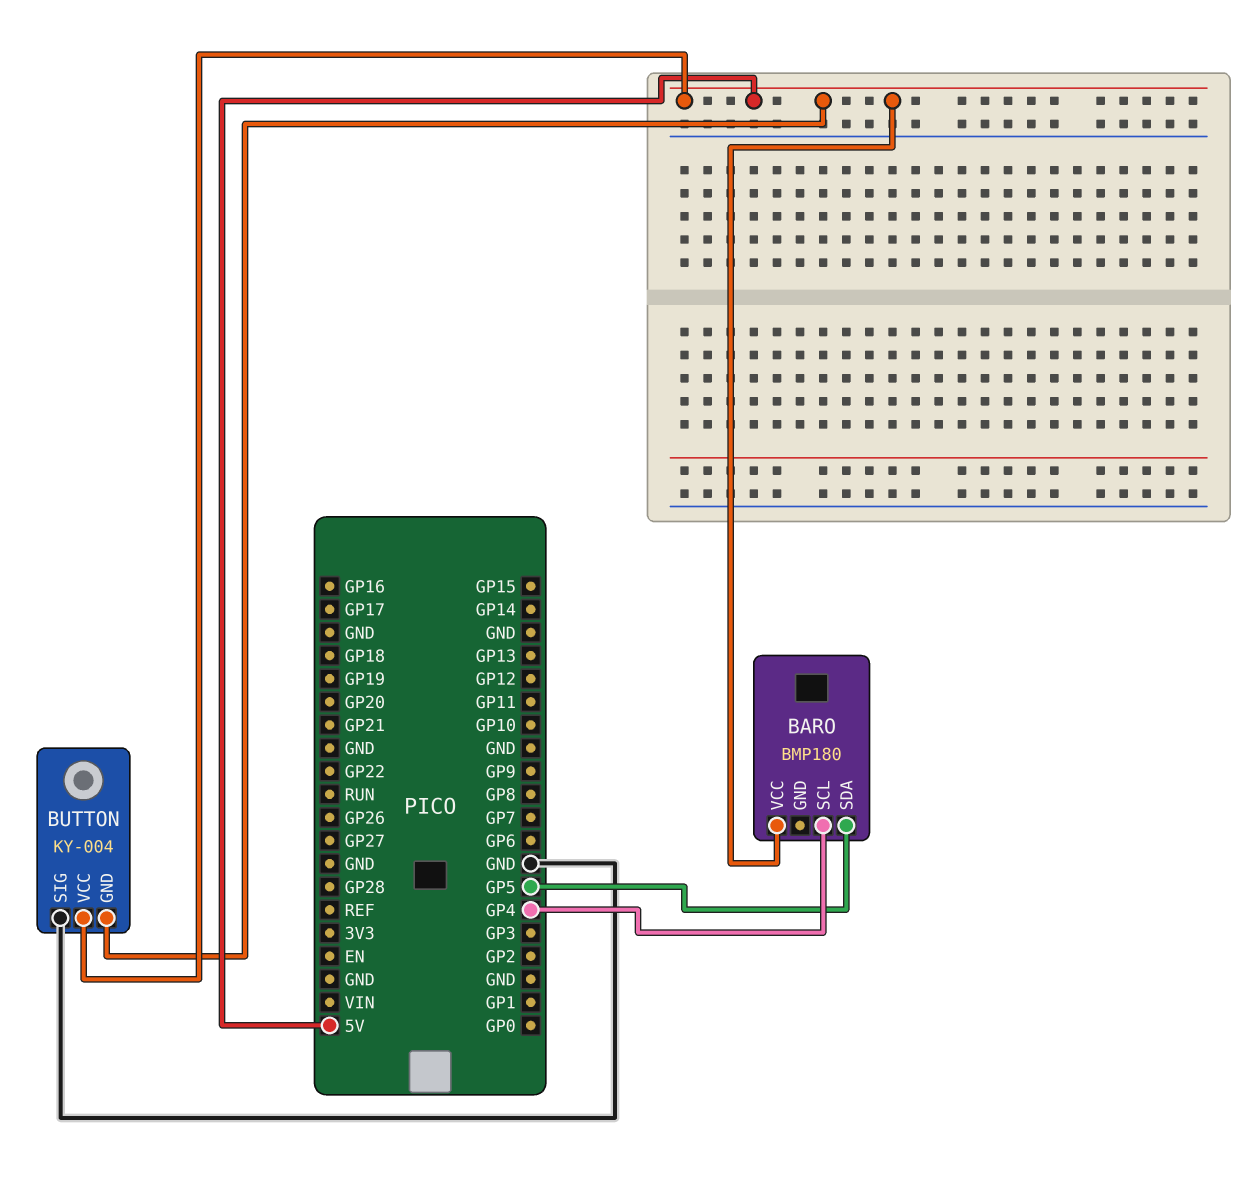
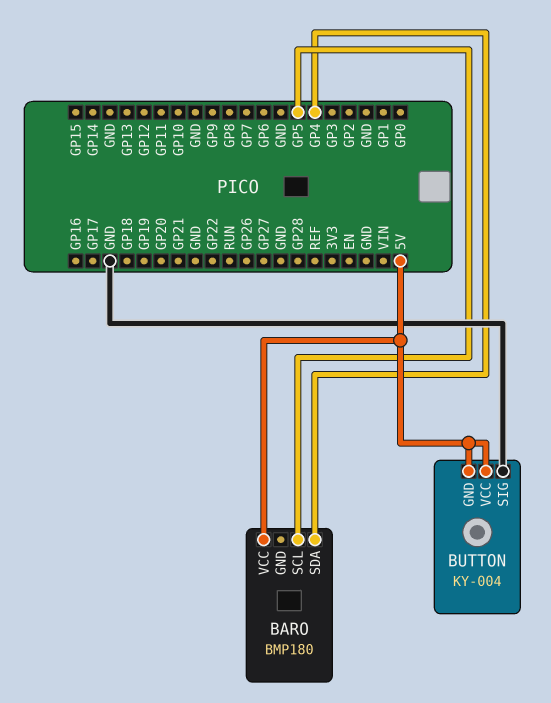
BARO pin SCL: GP4 -> GP5
BARO pin SDA: GP5 -> GP4

